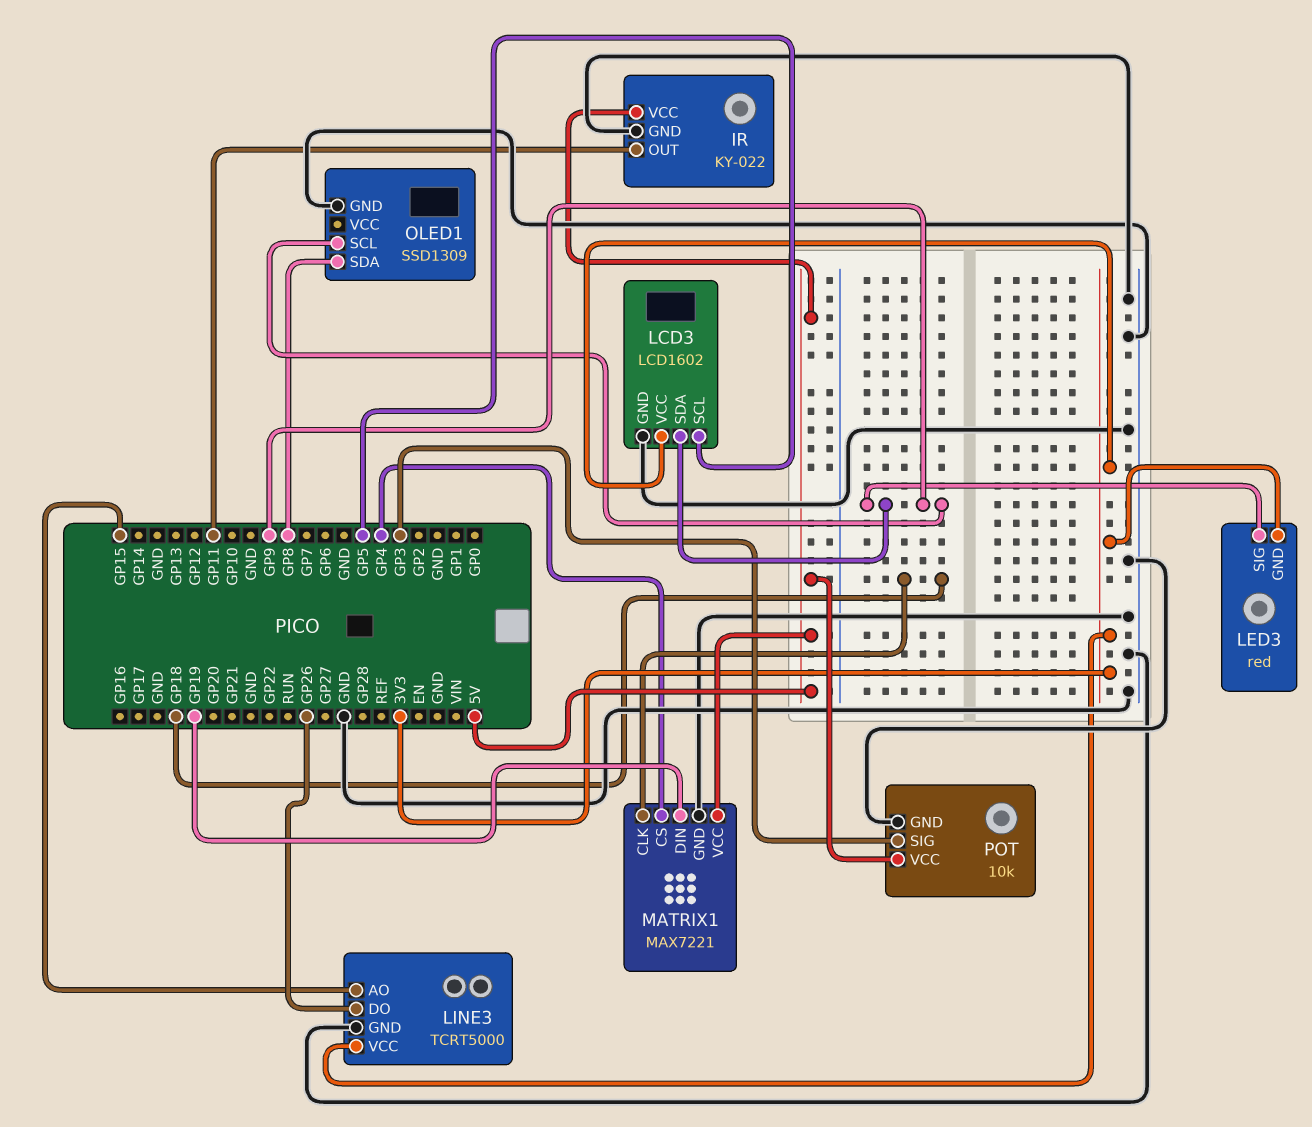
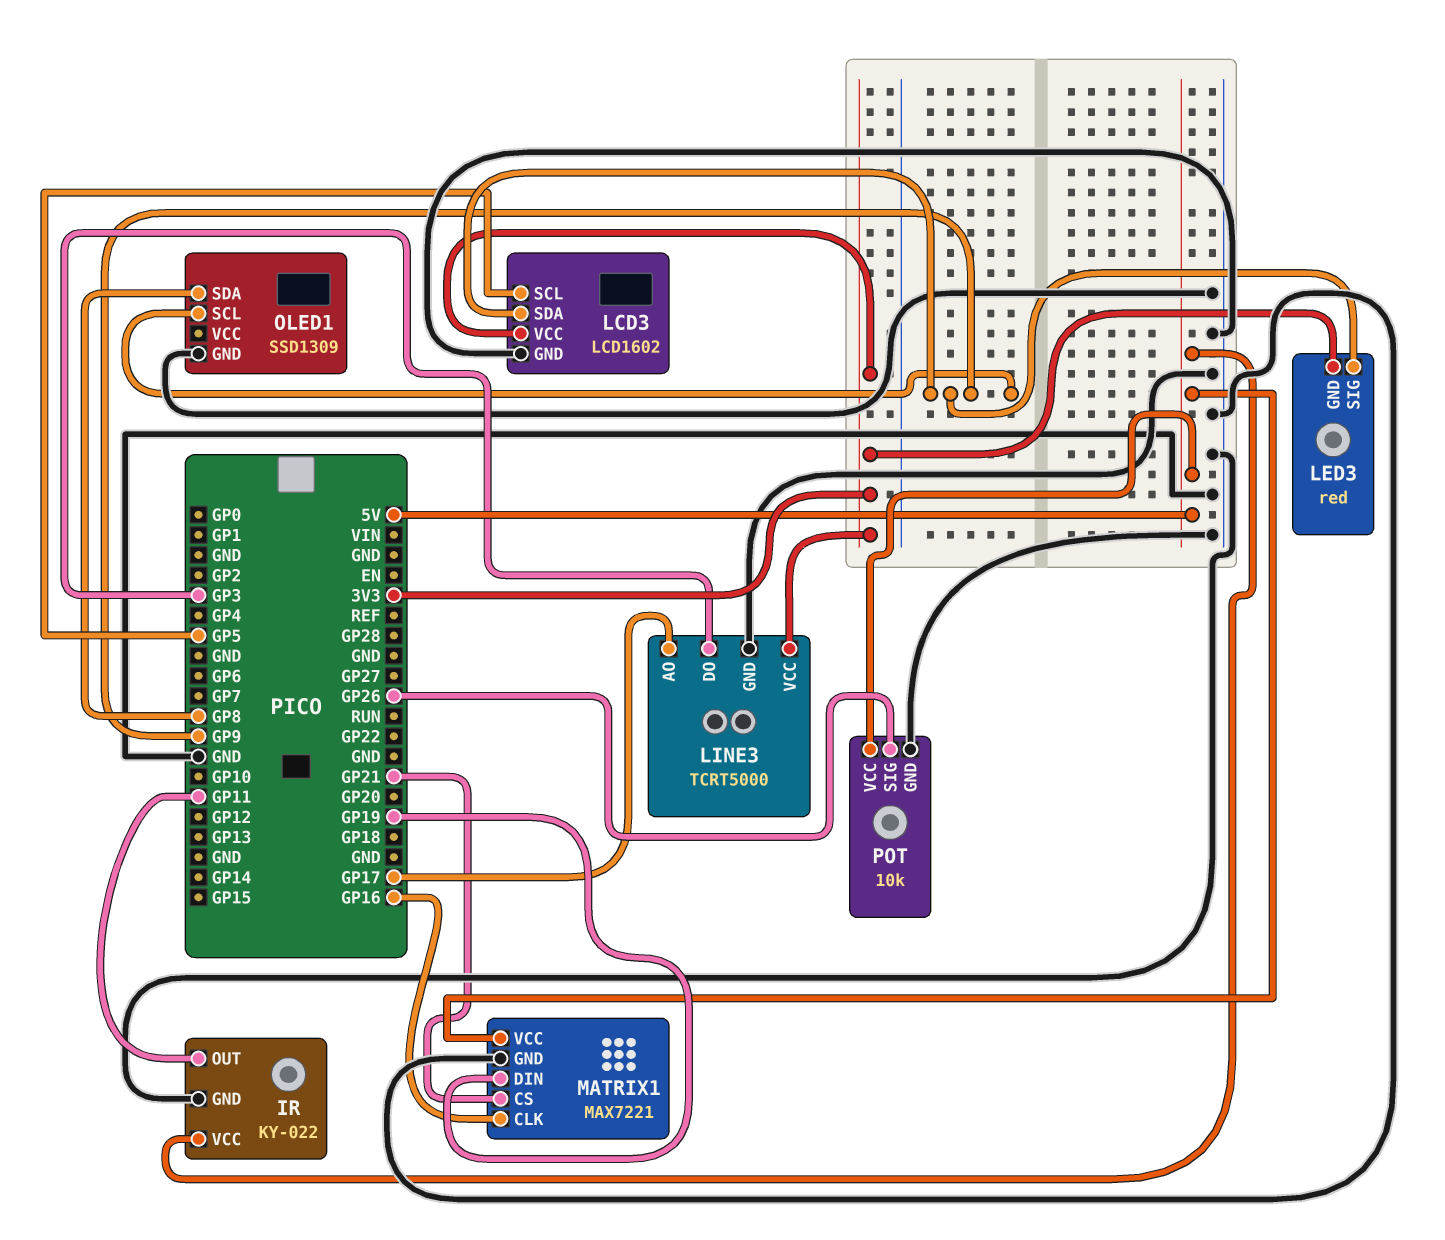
LINE3 pin AO: GP15 -> GP17
LINE3 pin DO: GP26 -> GP3
MATRIX1 pin CLK: GP18 -> GP16
MATRIX1 pin CS: GP4 -> GP21
POT pin SIG: GP3 -> GP26

